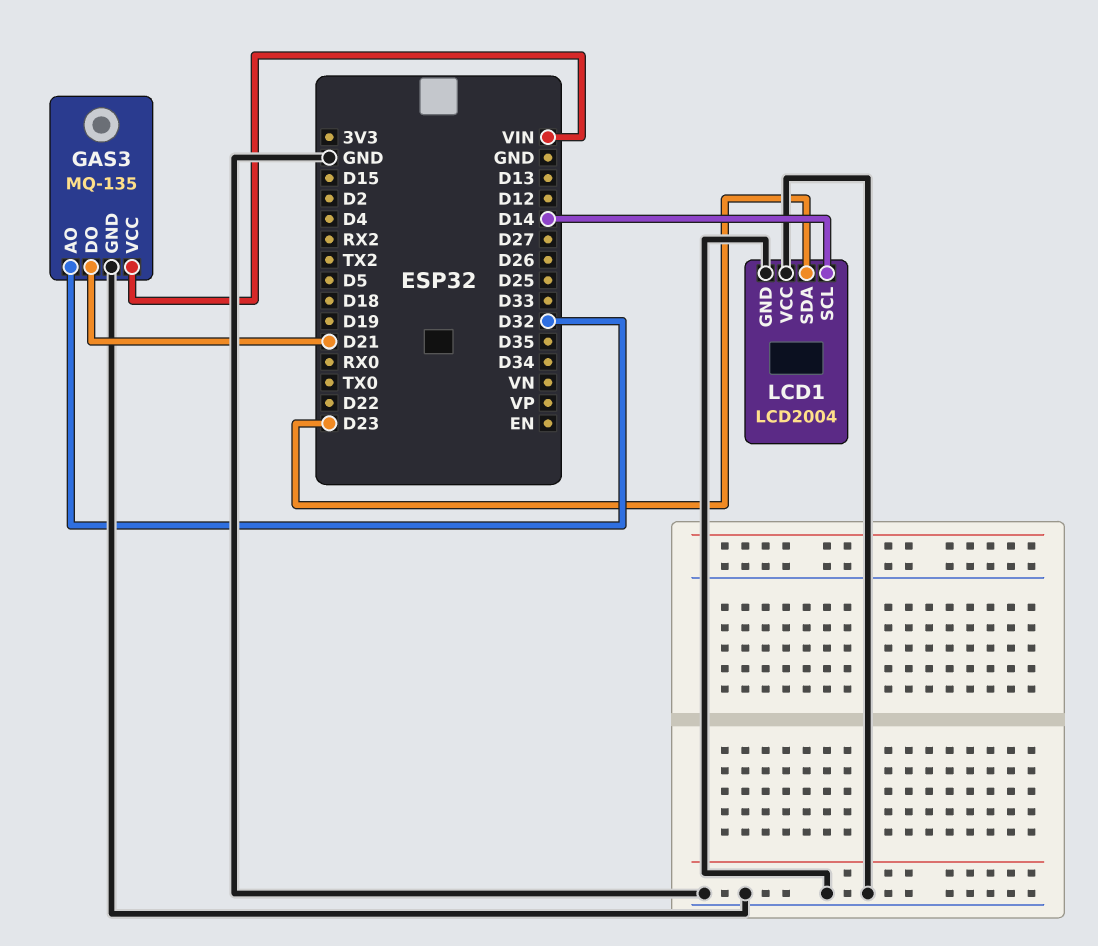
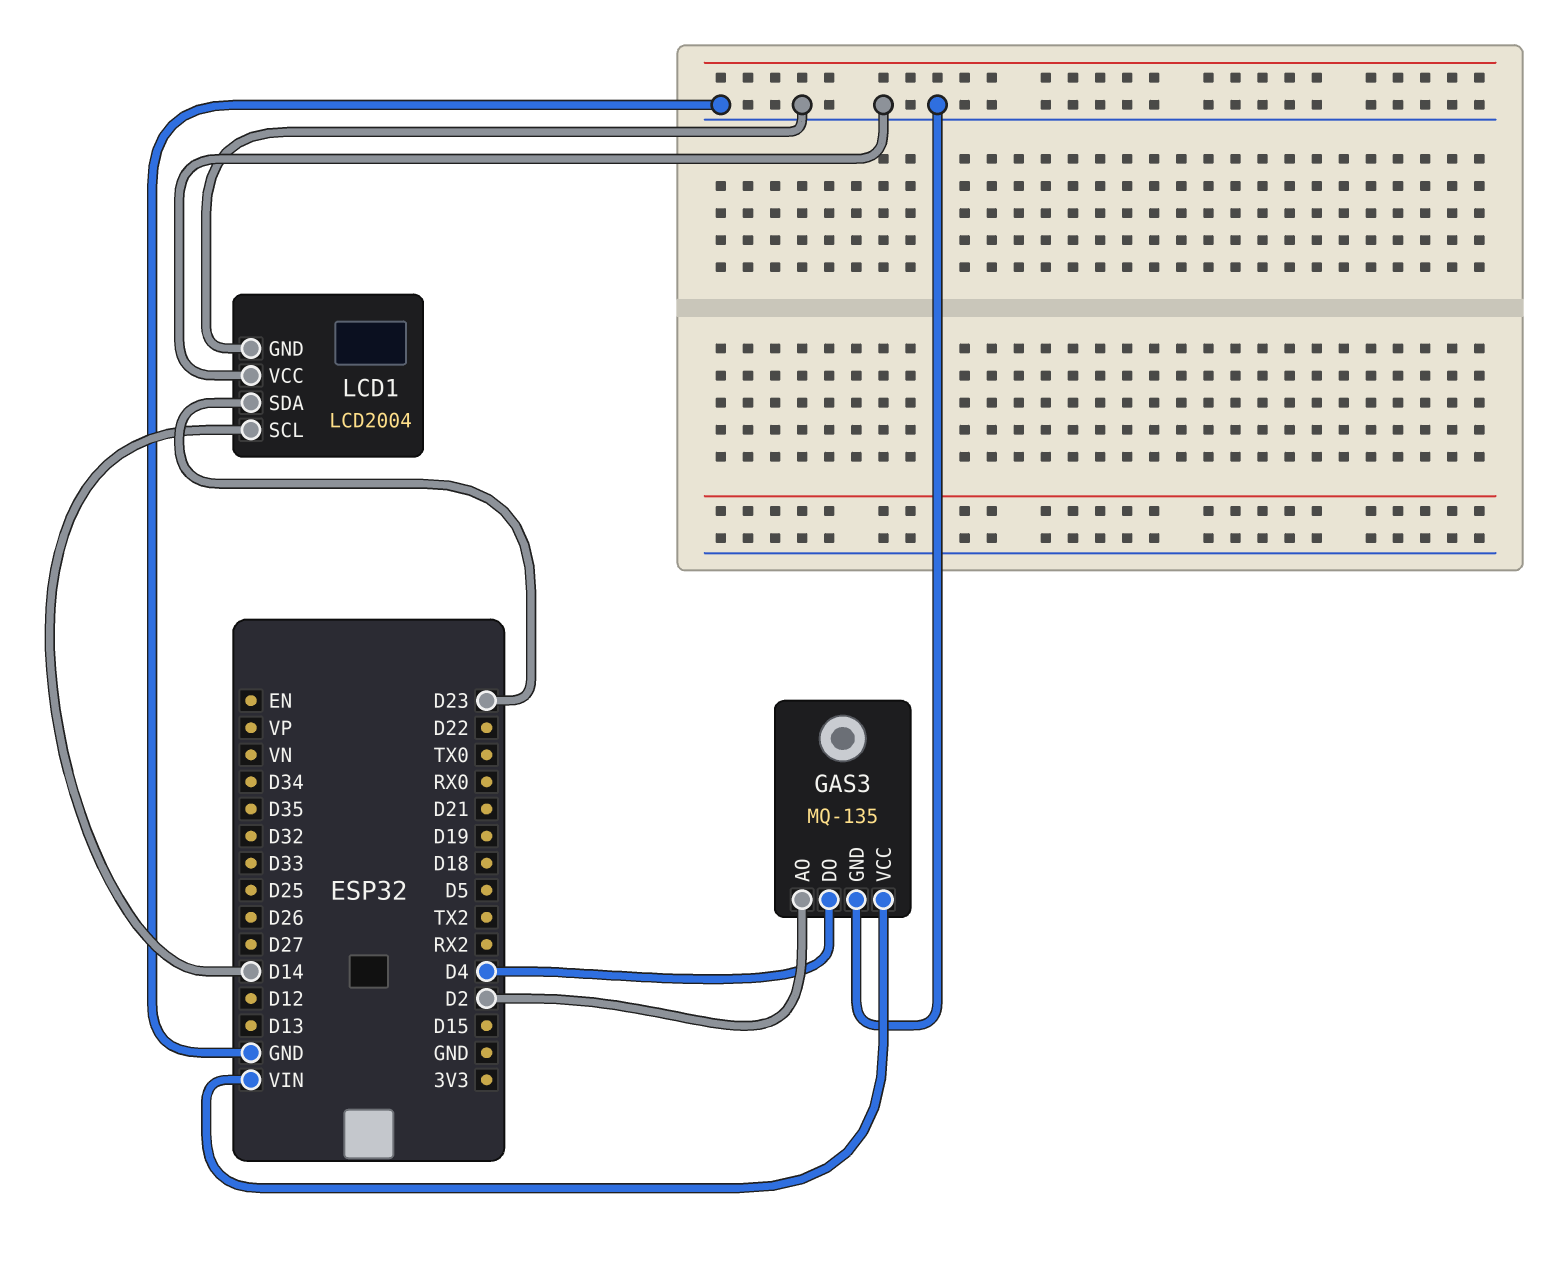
GAS3 pin AO: D32 -> D2
GAS3 pin DO: D21 -> D4

